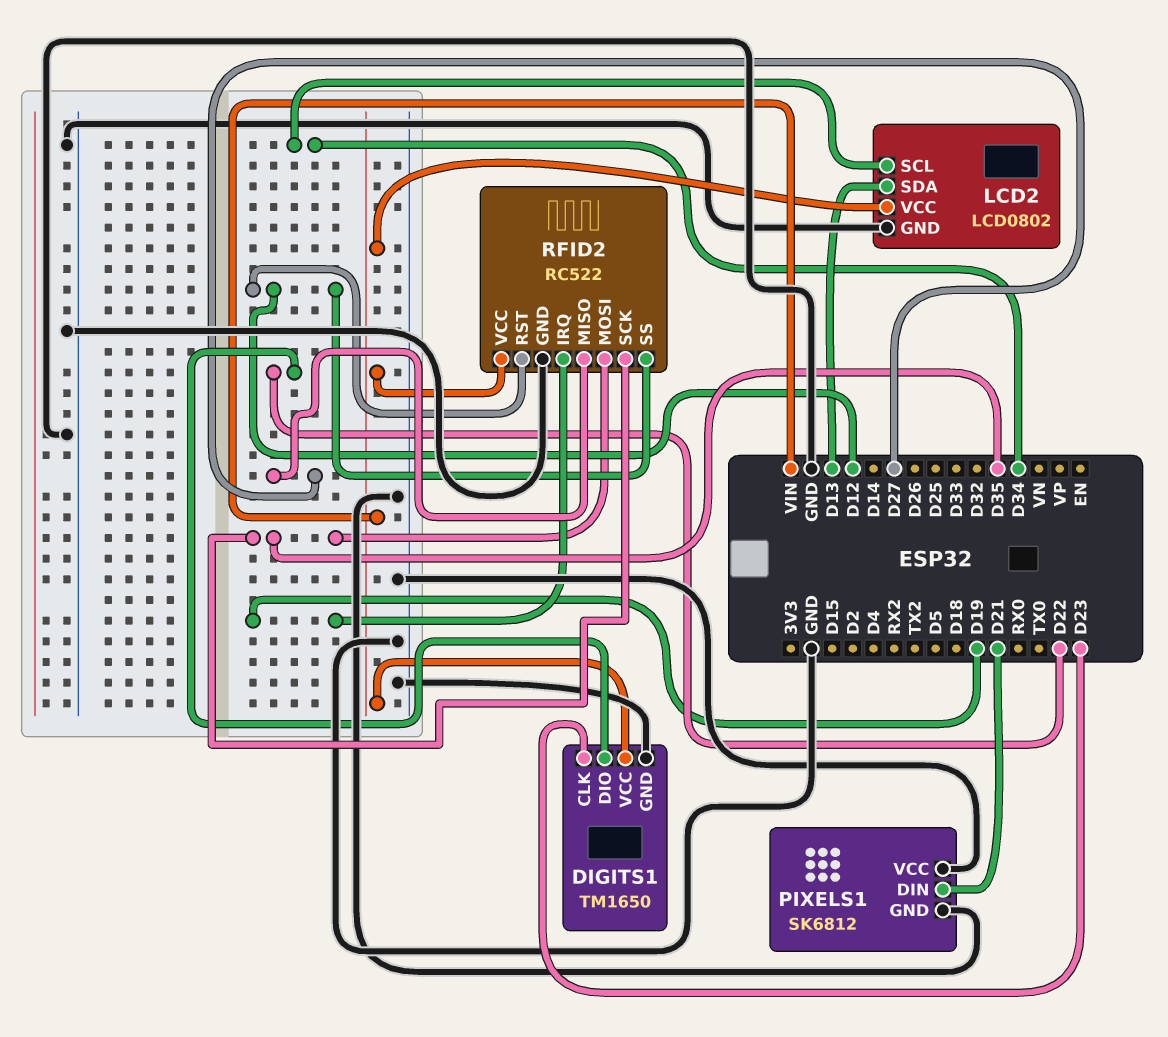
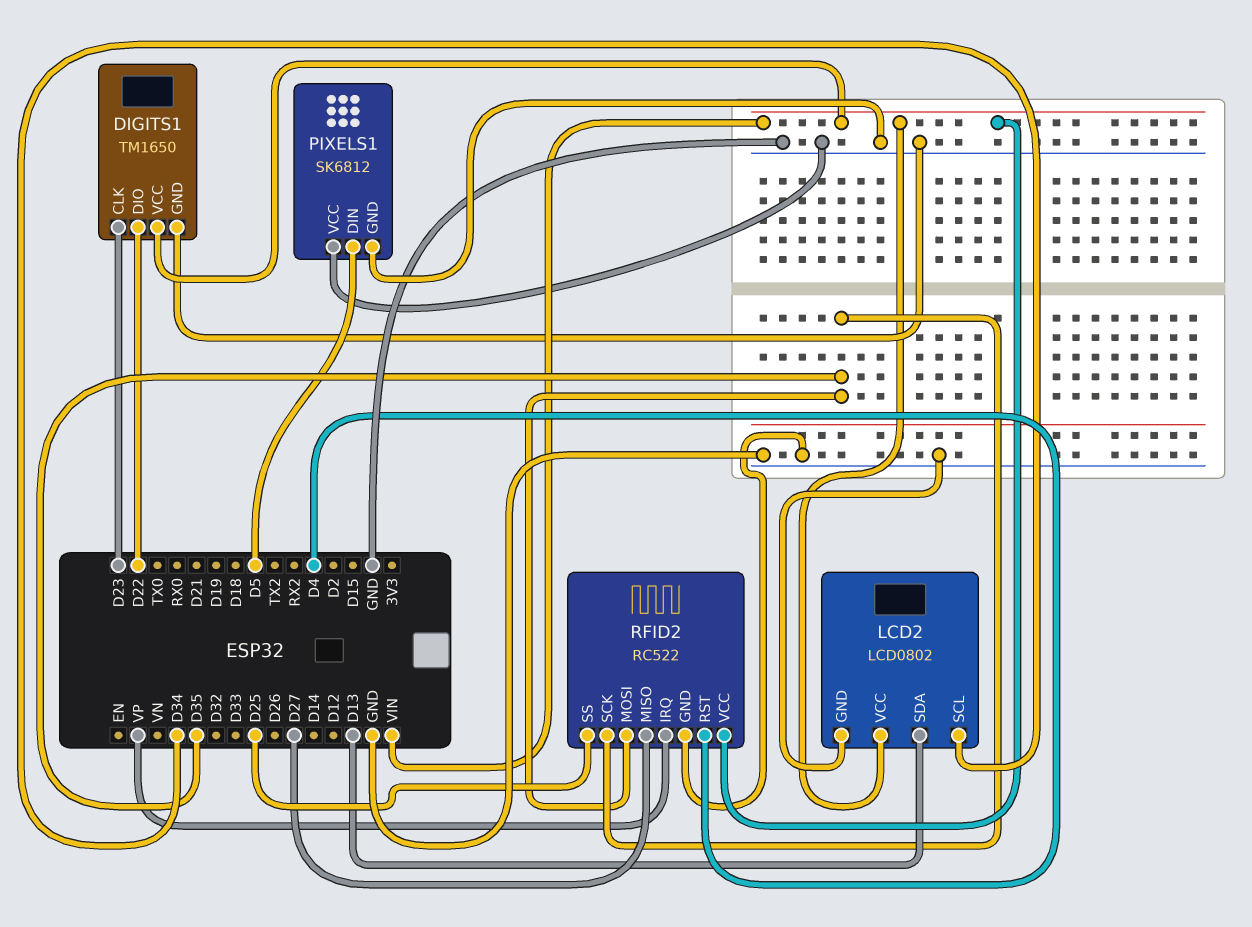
PIXELS1 pin DIN: D21 -> D5
RFID2 pin IRQ: D19 -> VP
RFID2 pin RST: D12 -> D4
RFID2 pin SS: D12 -> D25

